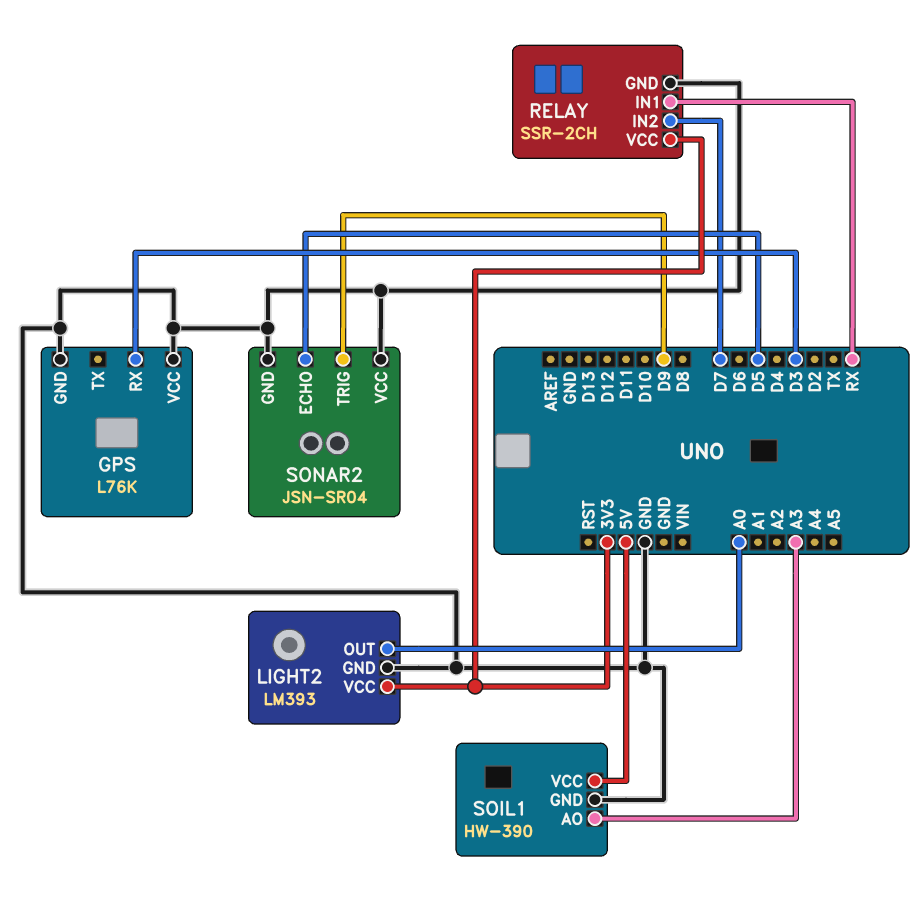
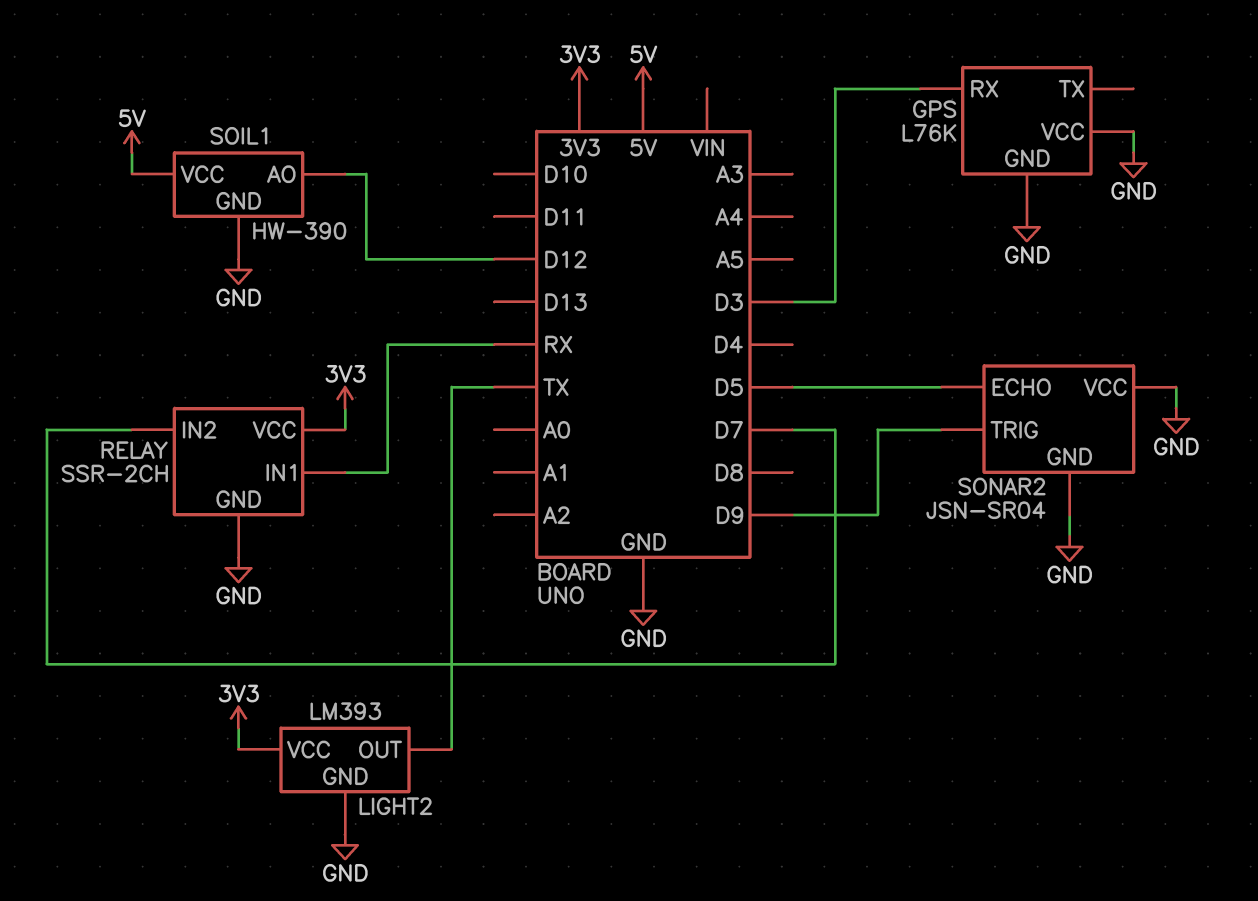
LIGHT2 pin OUT: A0 -> TX
SOIL1 pin AO: A3 -> D12

